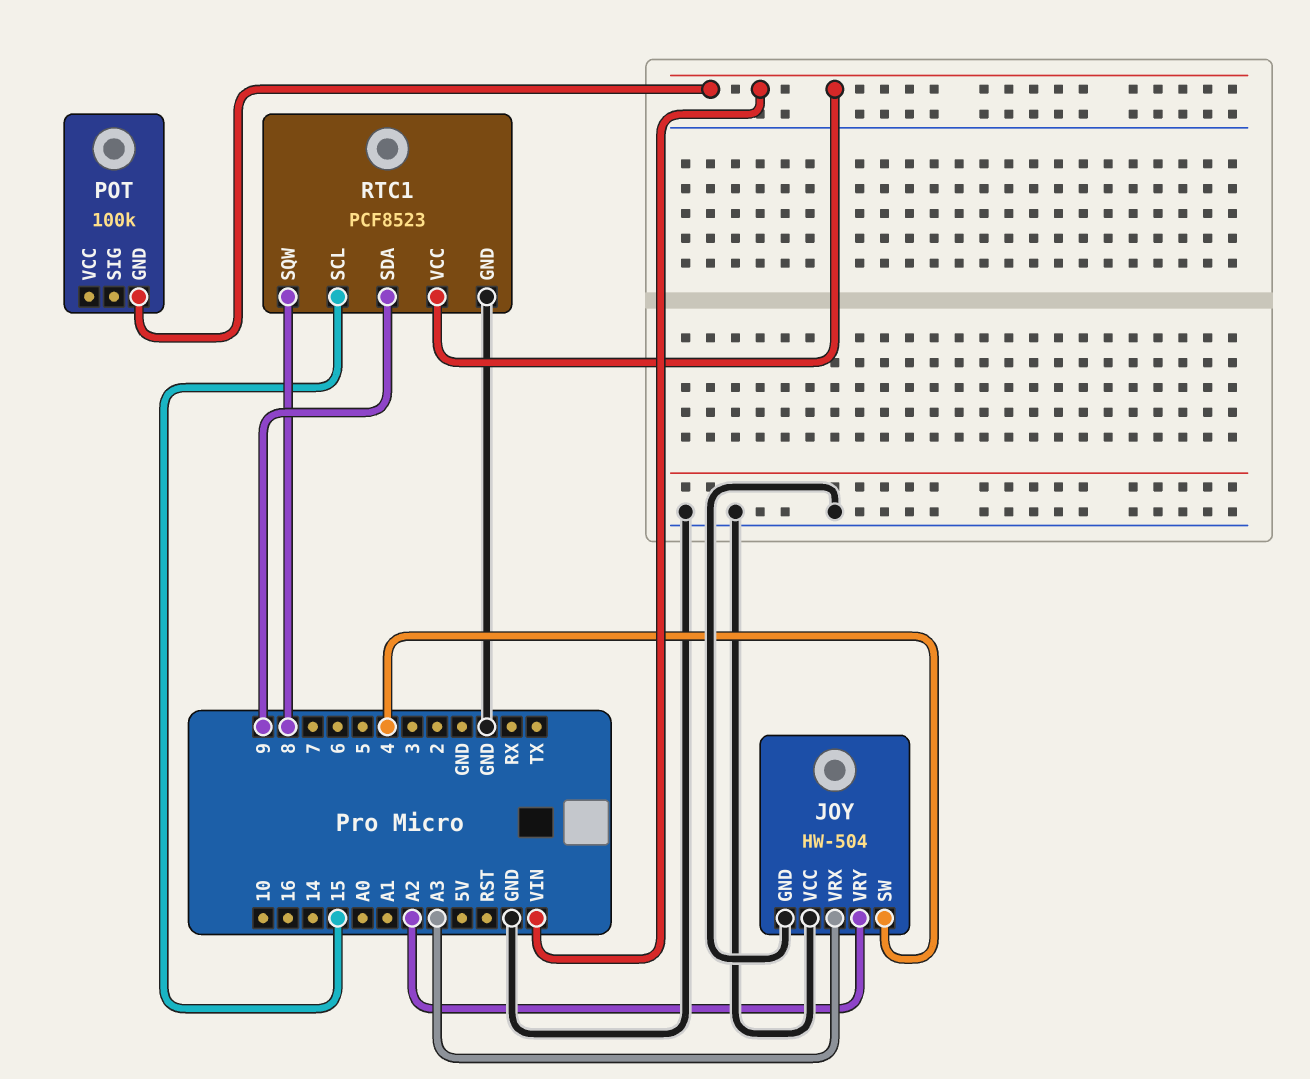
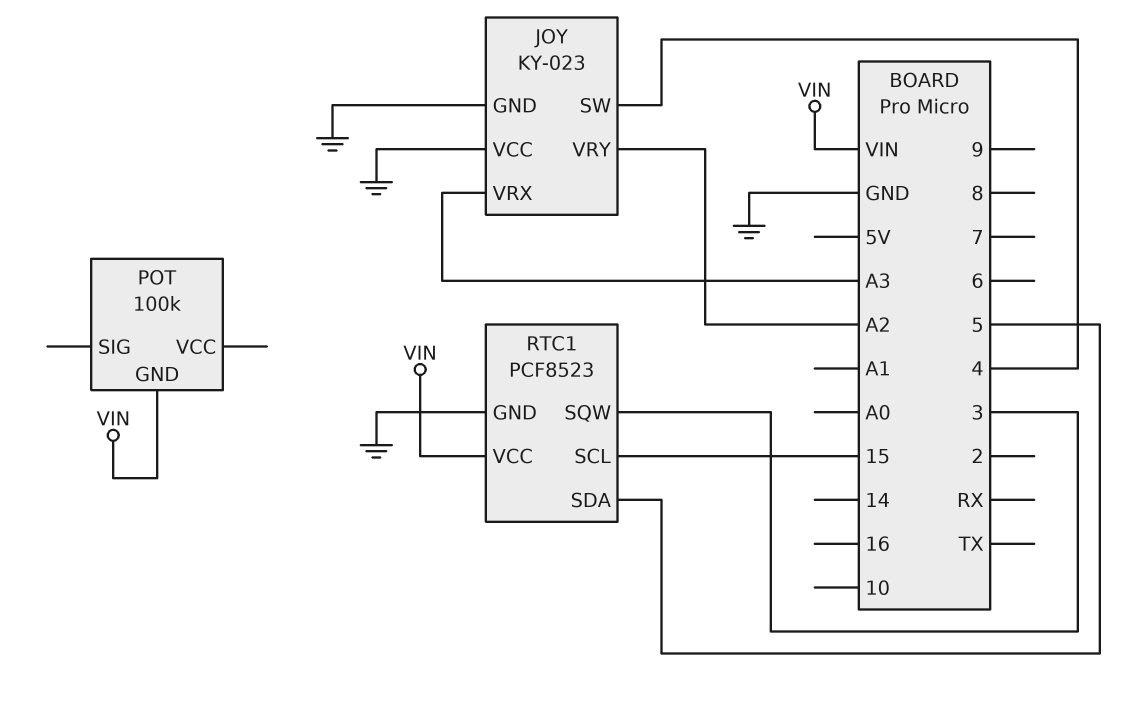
JOY: HW-504 -> KY-023
RTC1 pin SDA: 9 -> 5
RTC1 pin SQW: 8 -> 3

